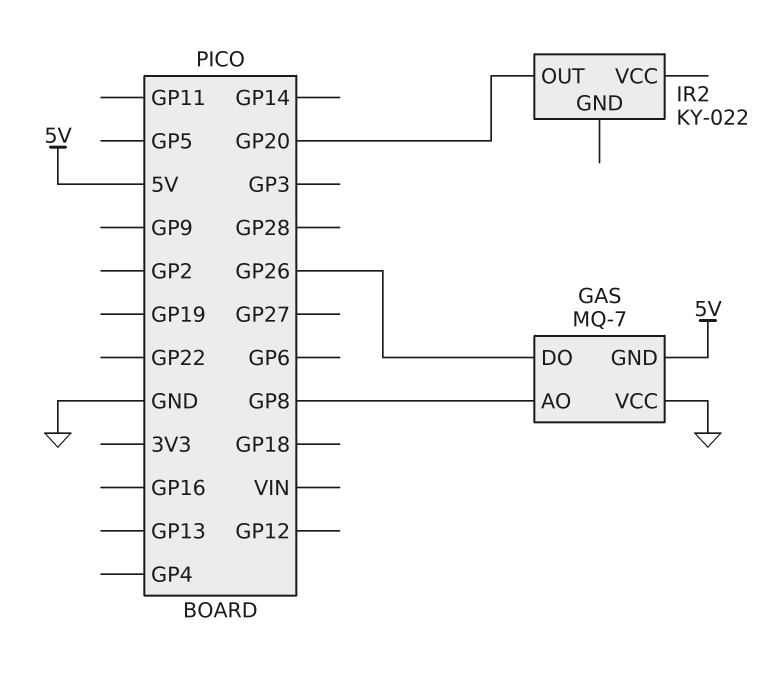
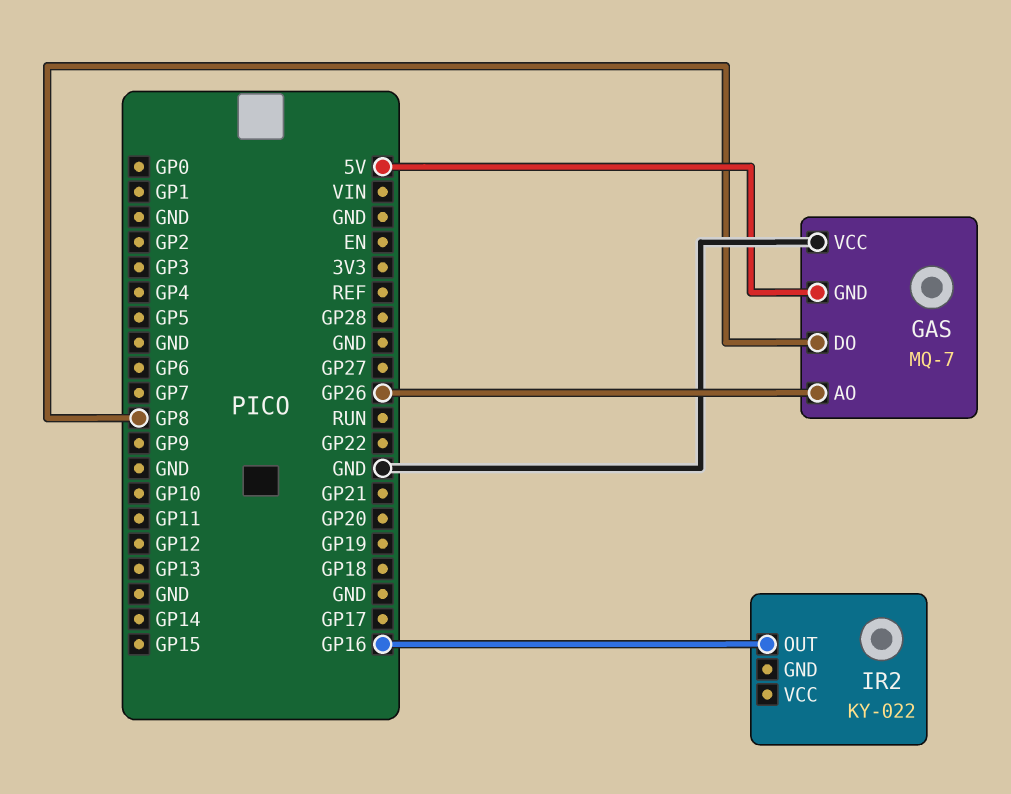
GAS pin AO: GP8 -> GP26
GAS pin DO: GP26 -> GP8
IR2 pin OUT: GP20 -> GP16

